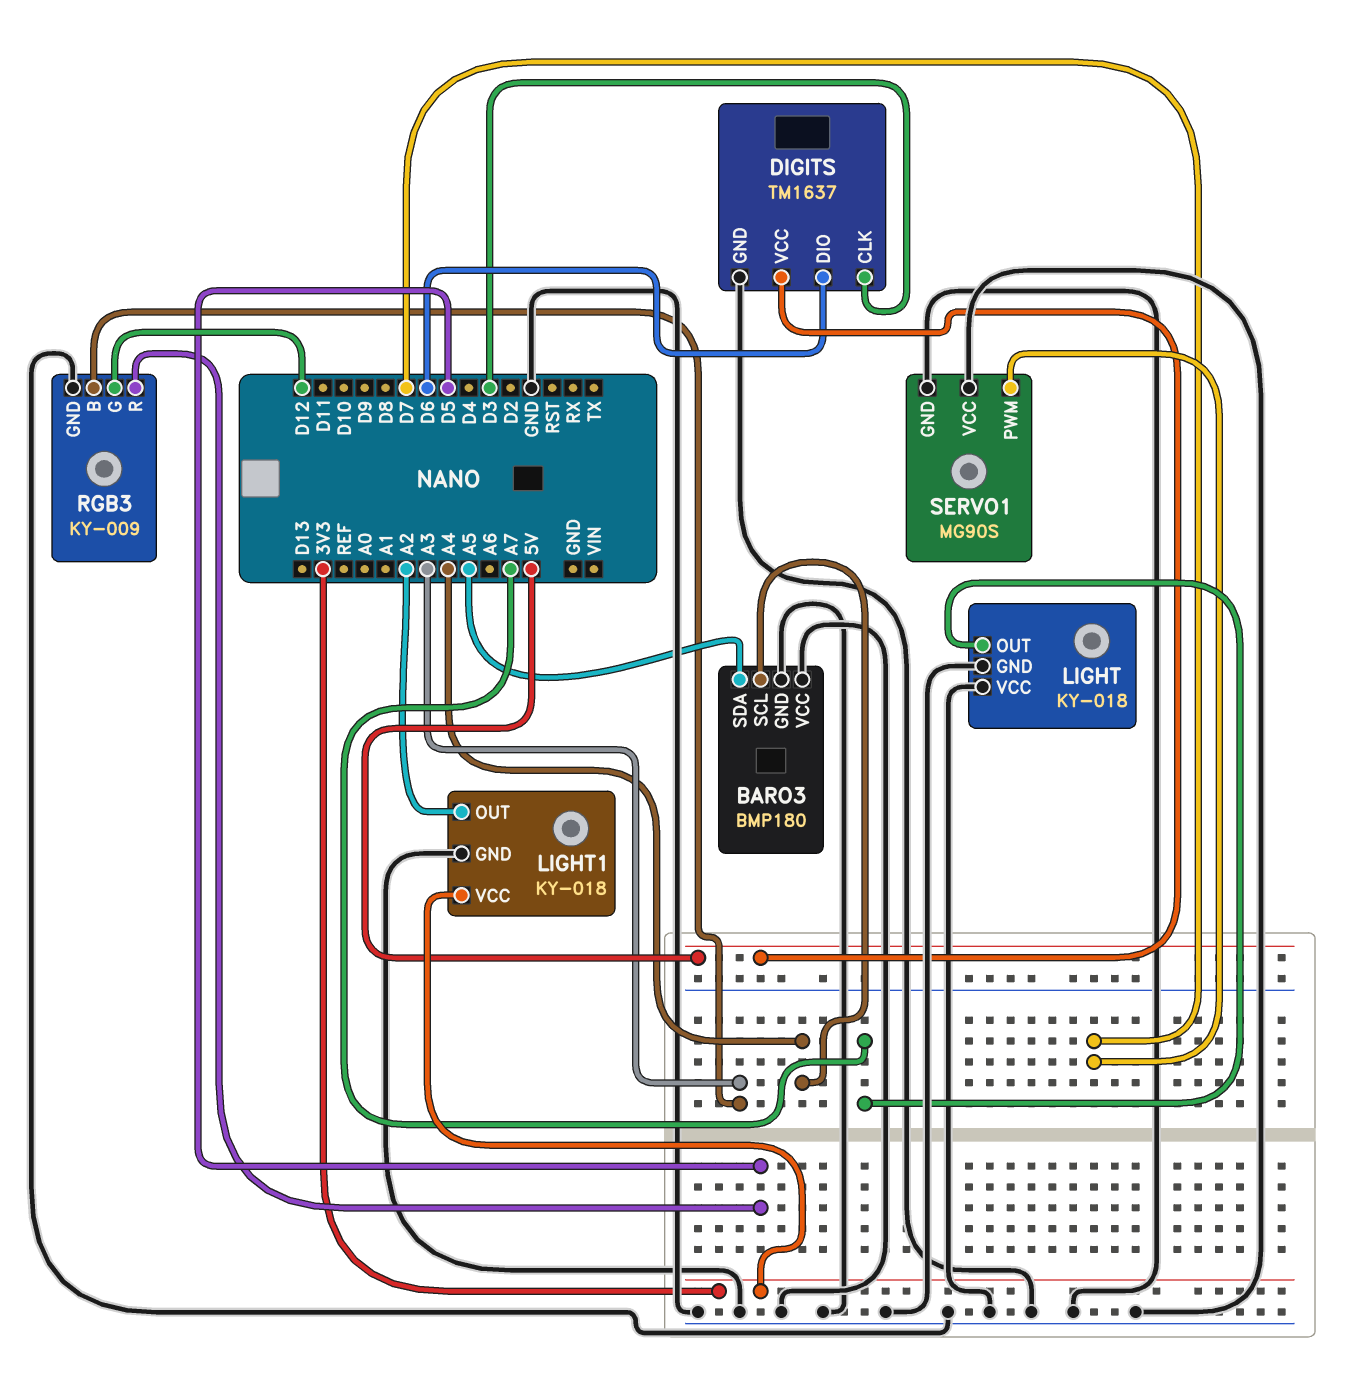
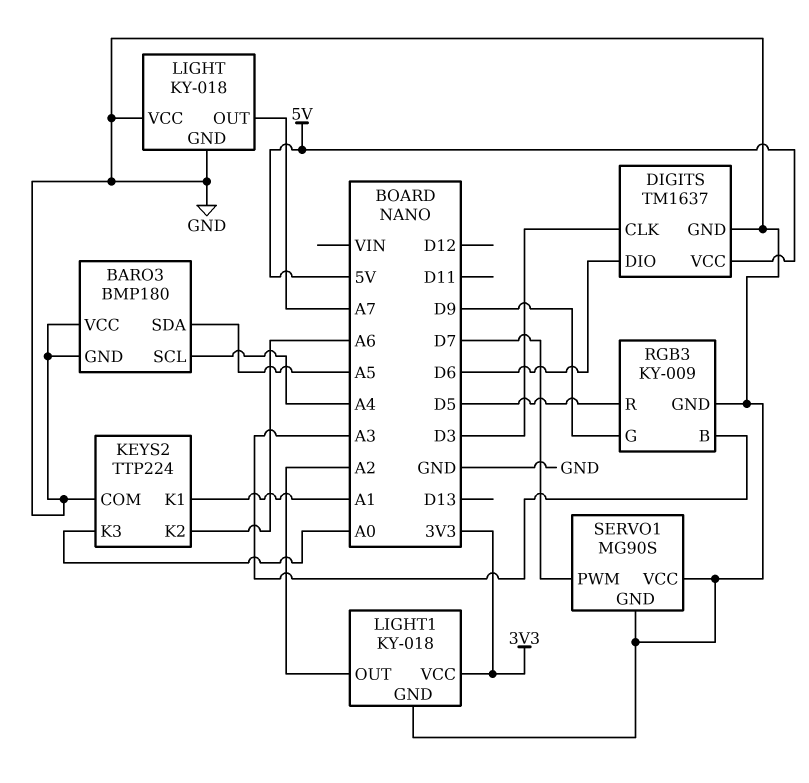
KEYS2: none -> TTP224
KEYS2 pin COM: none -> GND
KEYS2 pin K1: none -> A1
KEYS2 pin K2: none -> A6
KEYS2 pin K3: none -> A0
RGB3 pin G: D12 -> D9

